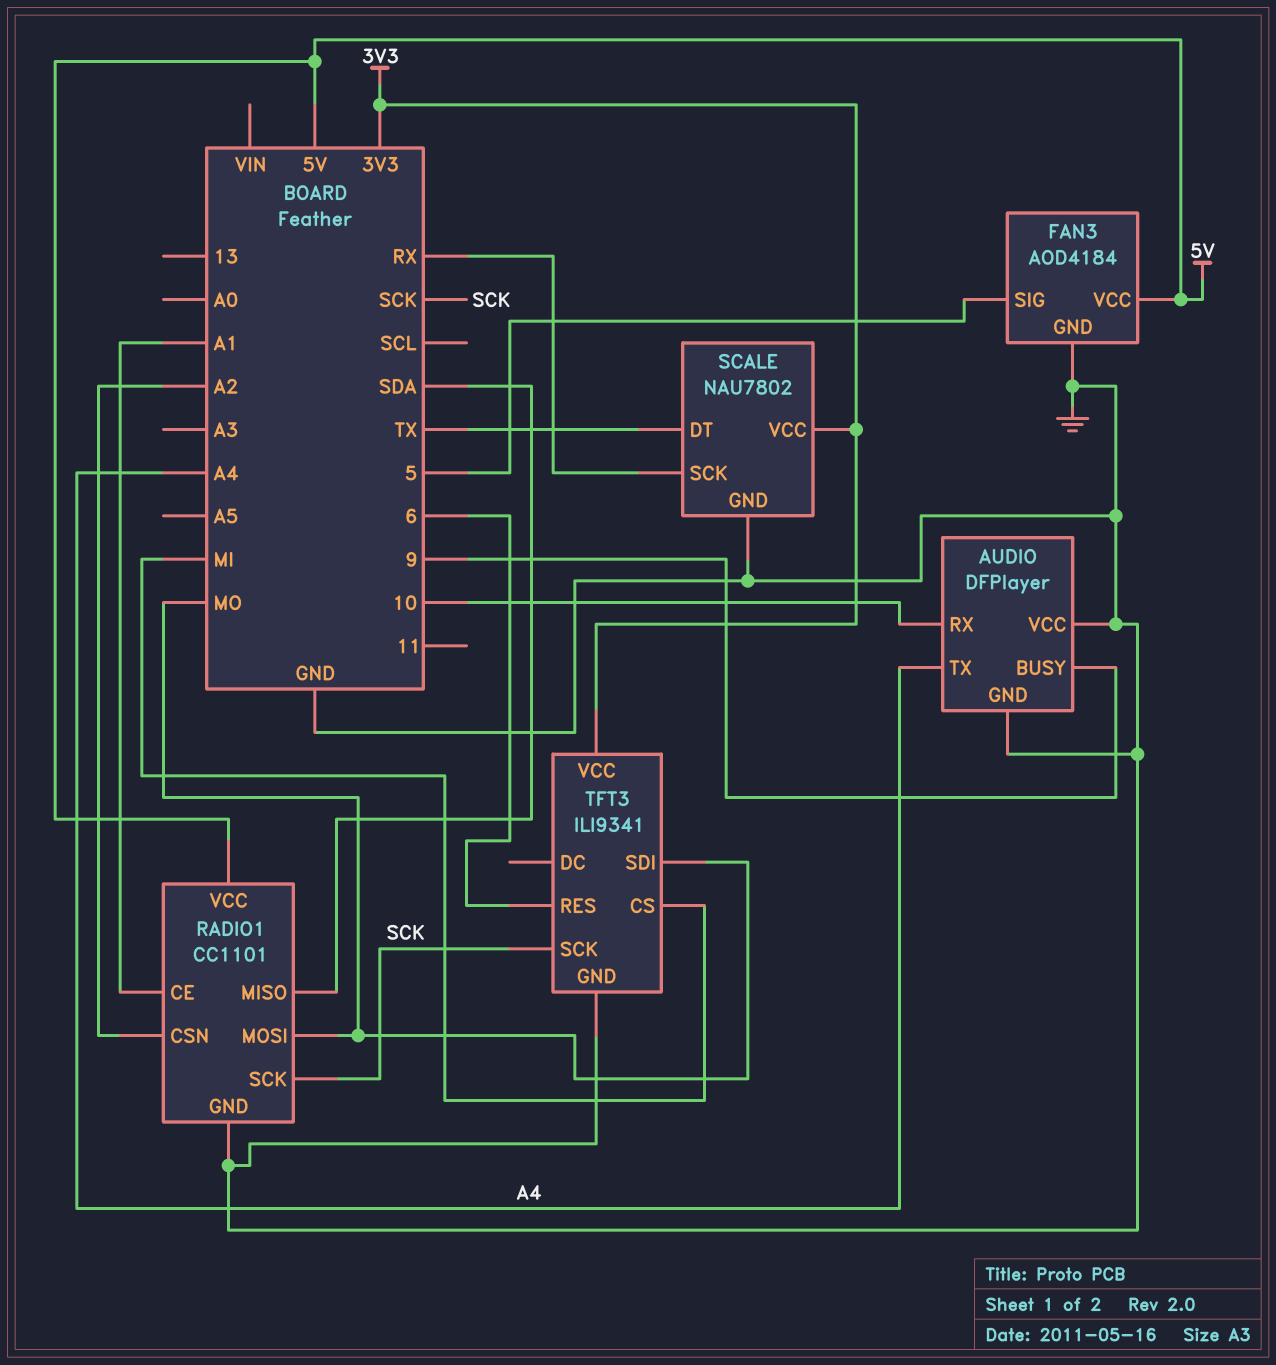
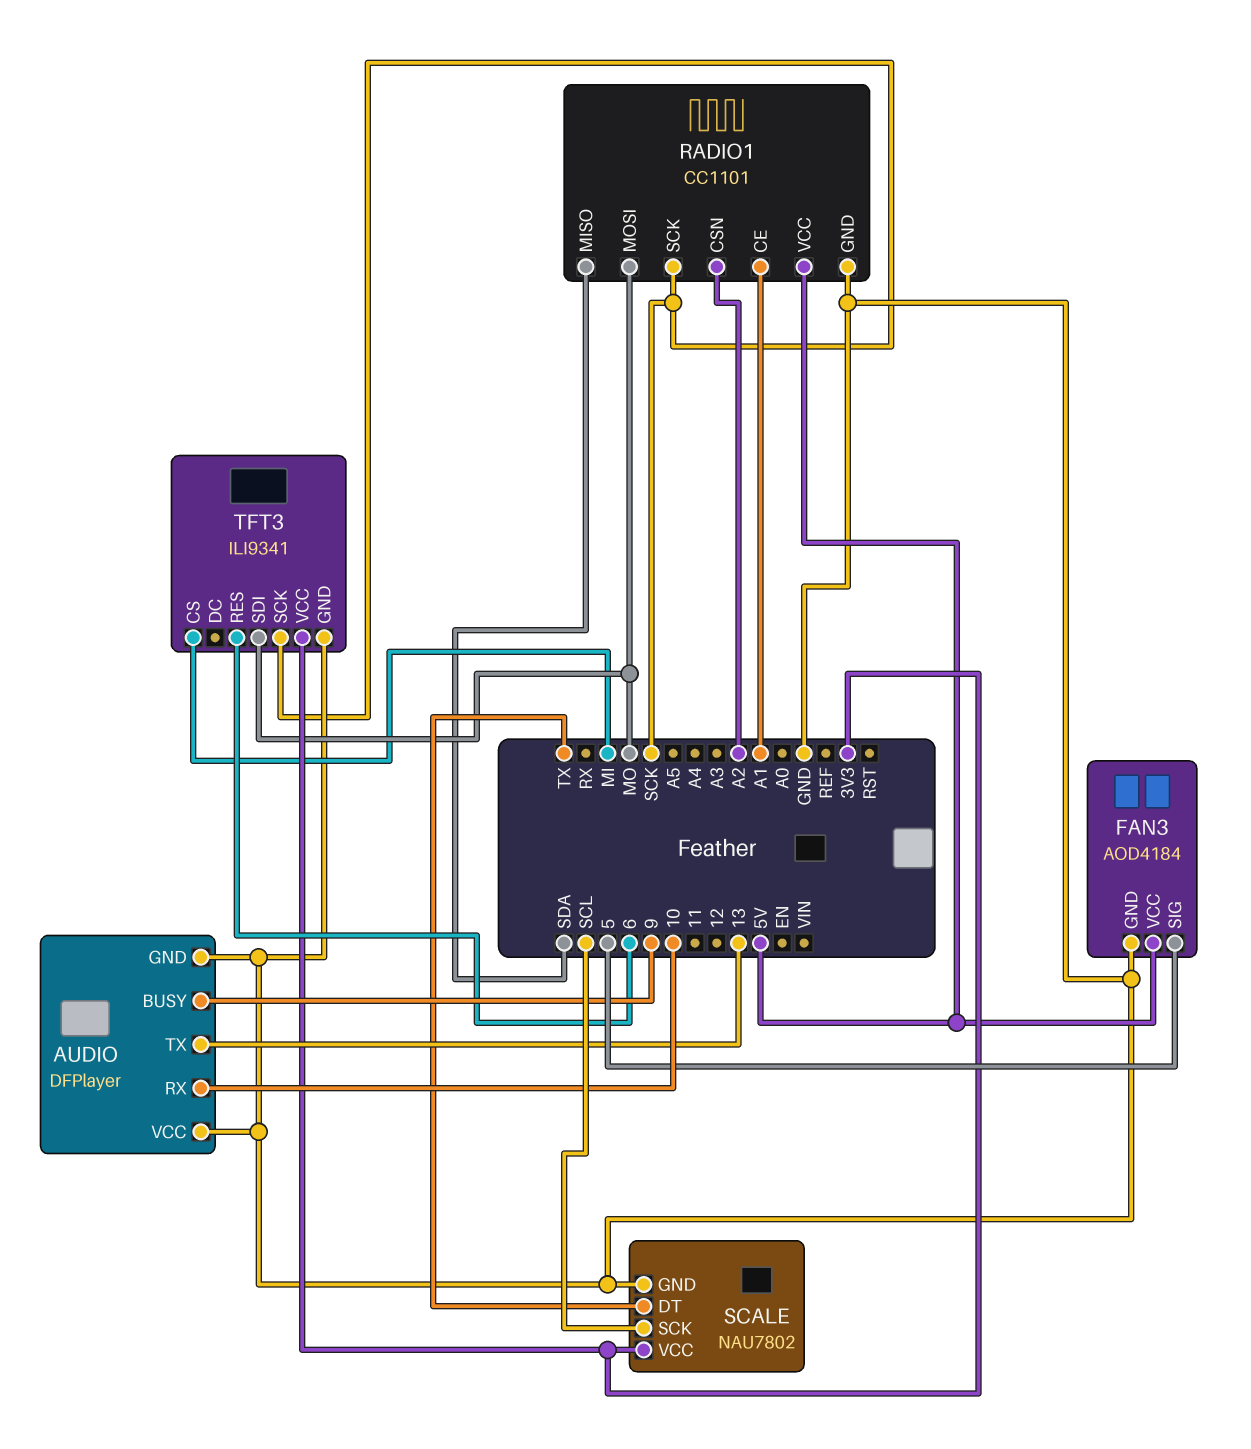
AUDIO pin TX: A4 -> 13
SCALE pin SCK: RX -> SCL

